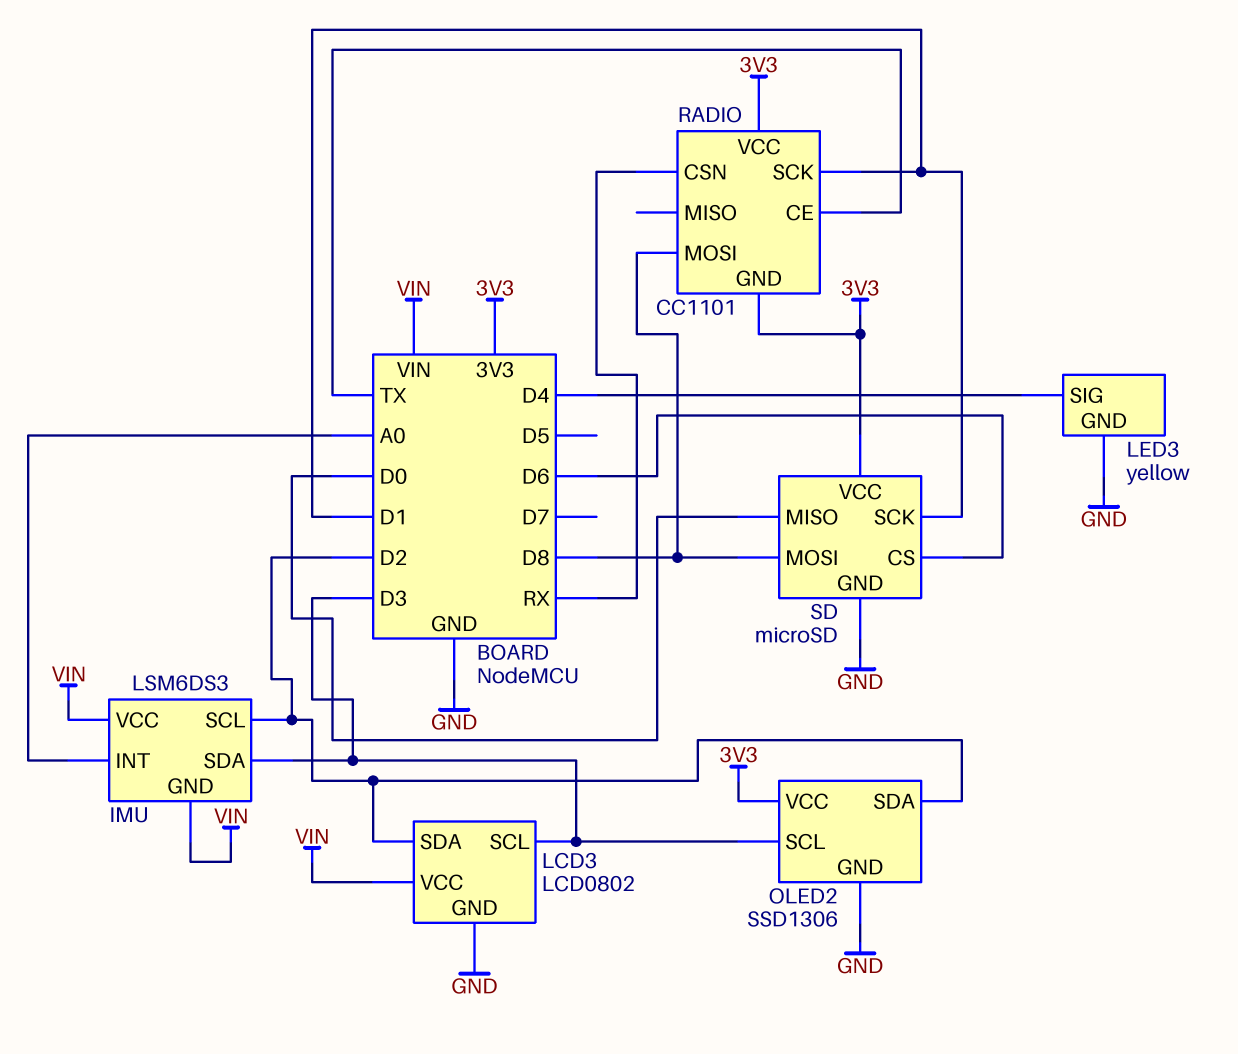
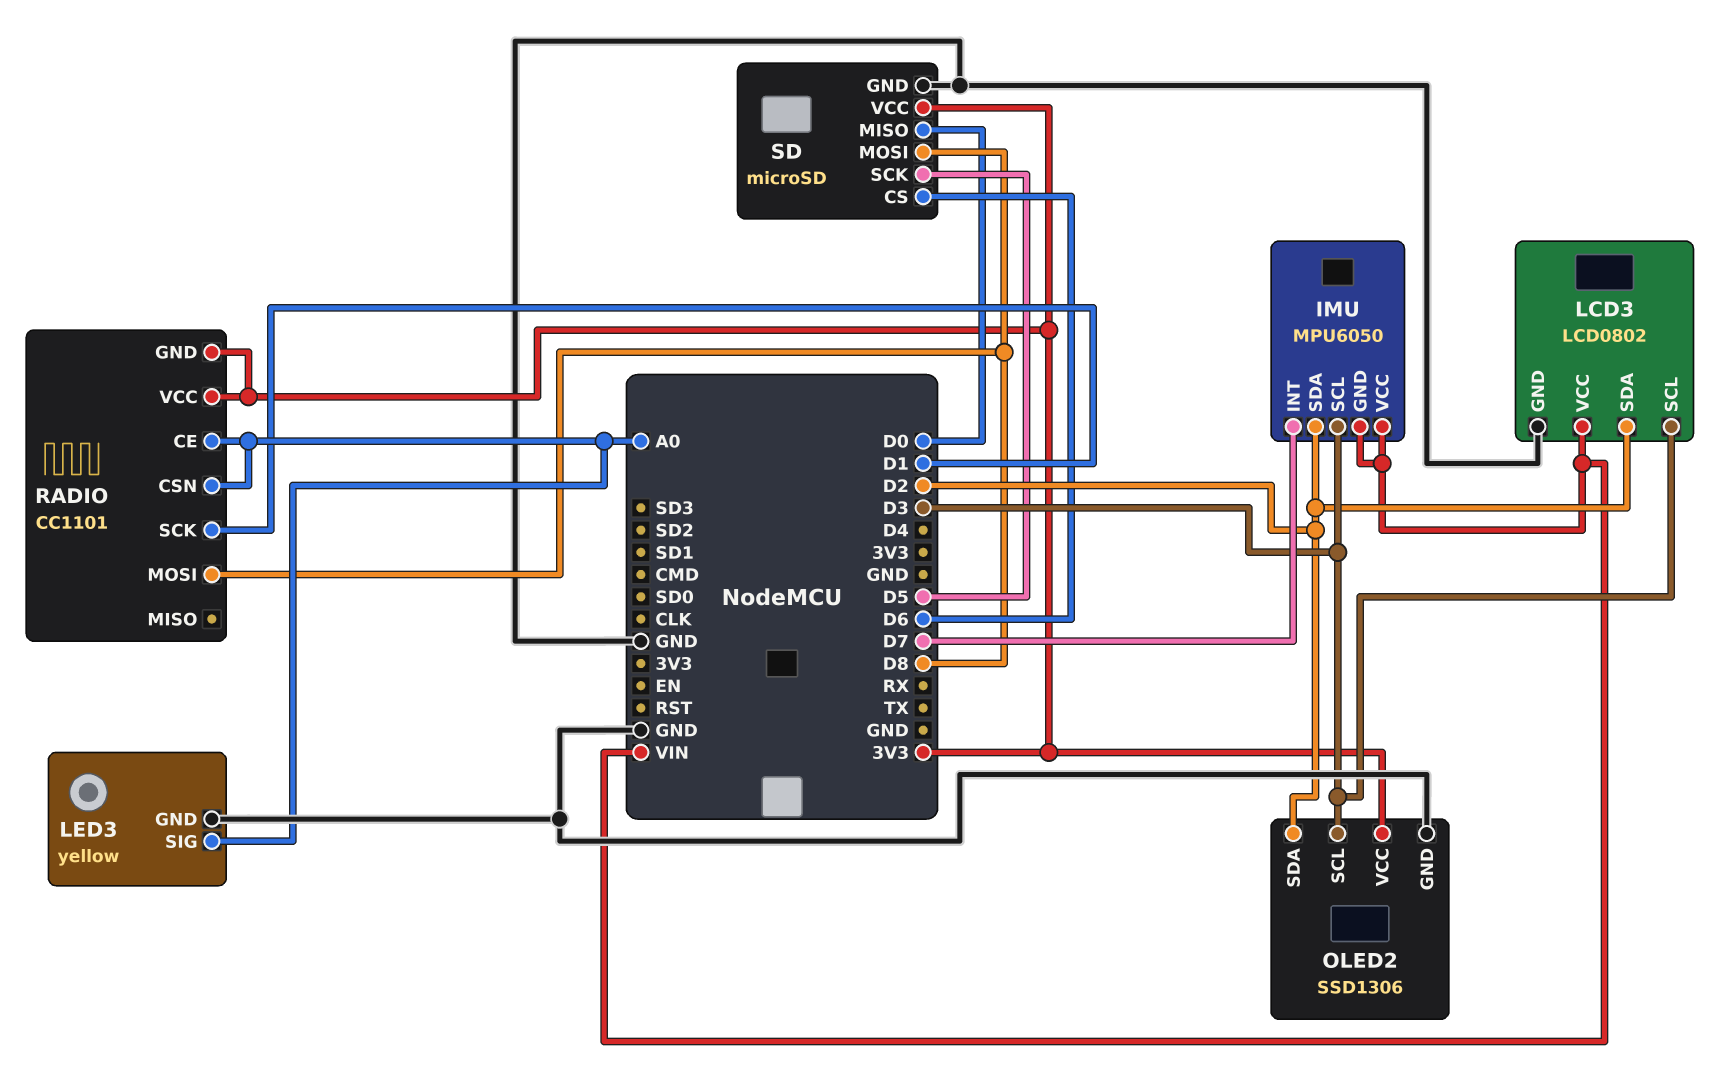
IMU: LSM6DS3 -> MPU6050
IMU pin INT: A0 -> D7
IMU pin SCL: D2 -> D3
IMU pin SDA: D3 -> D2
LED3 pin SIG: D4 -> A0
RADIO pin CE: TX -> A0
RADIO pin CSN: RX -> A0
SD pin SCK: D1 -> D5

